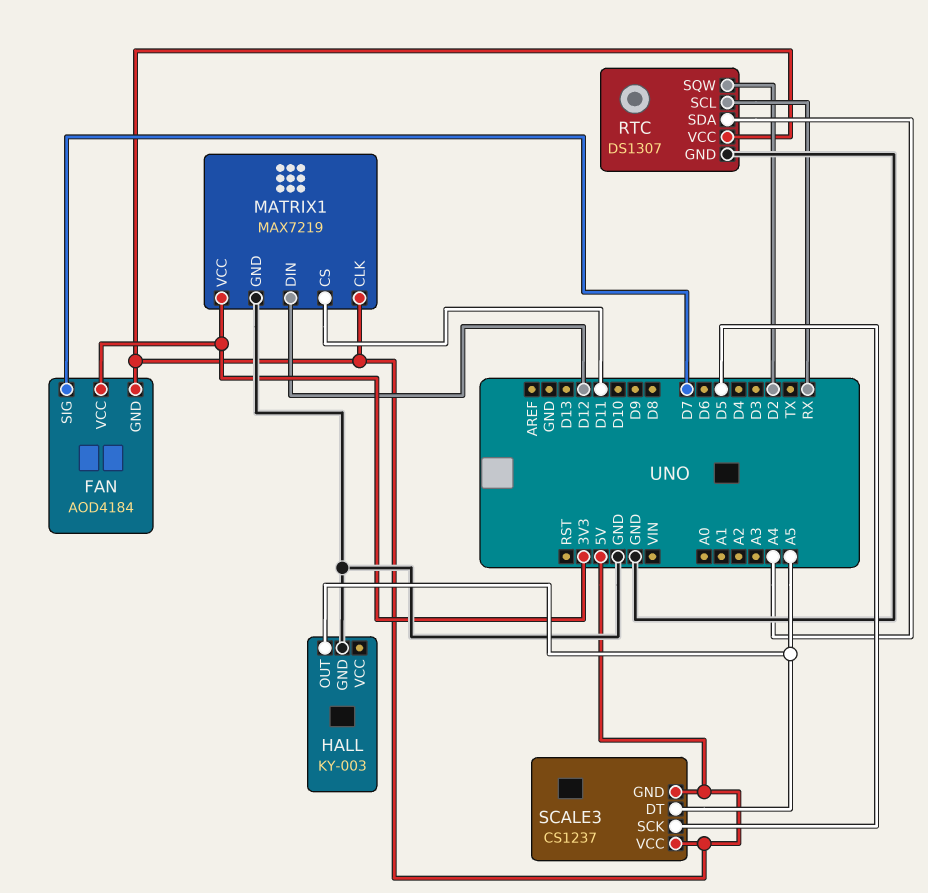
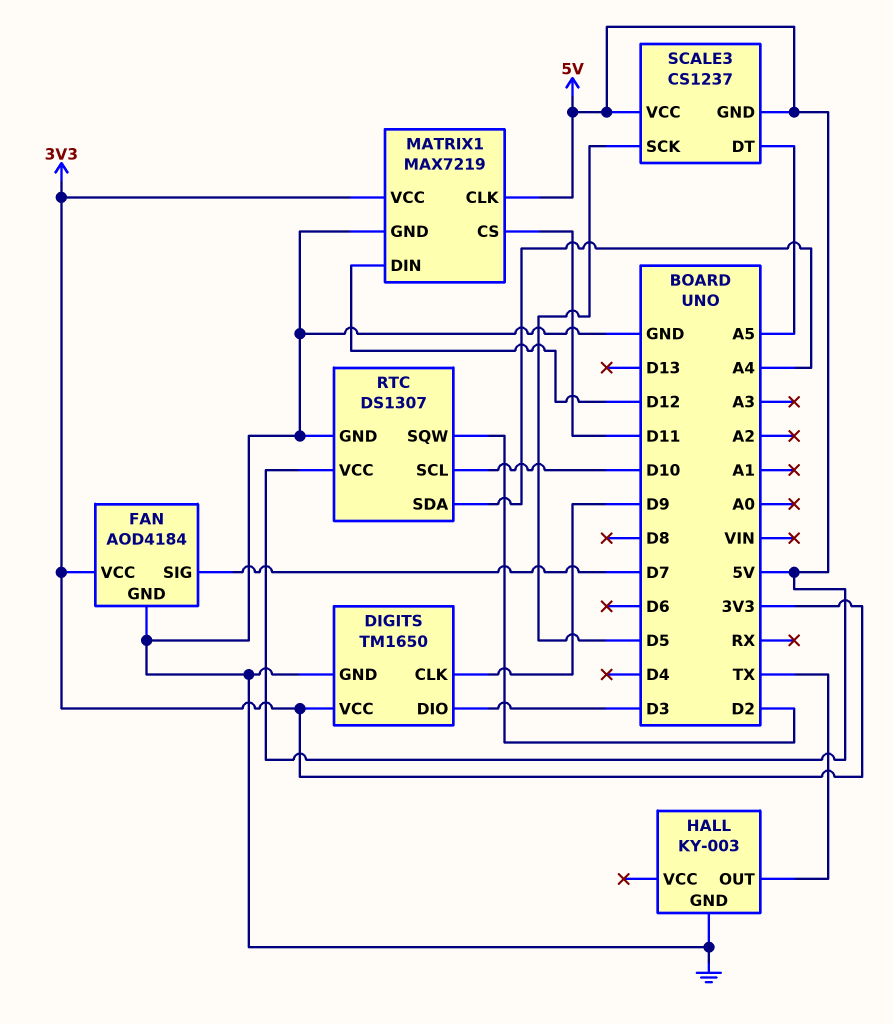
DIGITS: none -> TM1650
DIGITS pin CLK: none -> D9
DIGITS pin DIO: none -> D3
DIGITS pin GND: none -> GND
DIGITS pin VCC: none -> 3V3
FAN pin GND: 5V -> GND
HALL pin OUT: A5 -> TX
RTC pin SCL: RX -> D10

